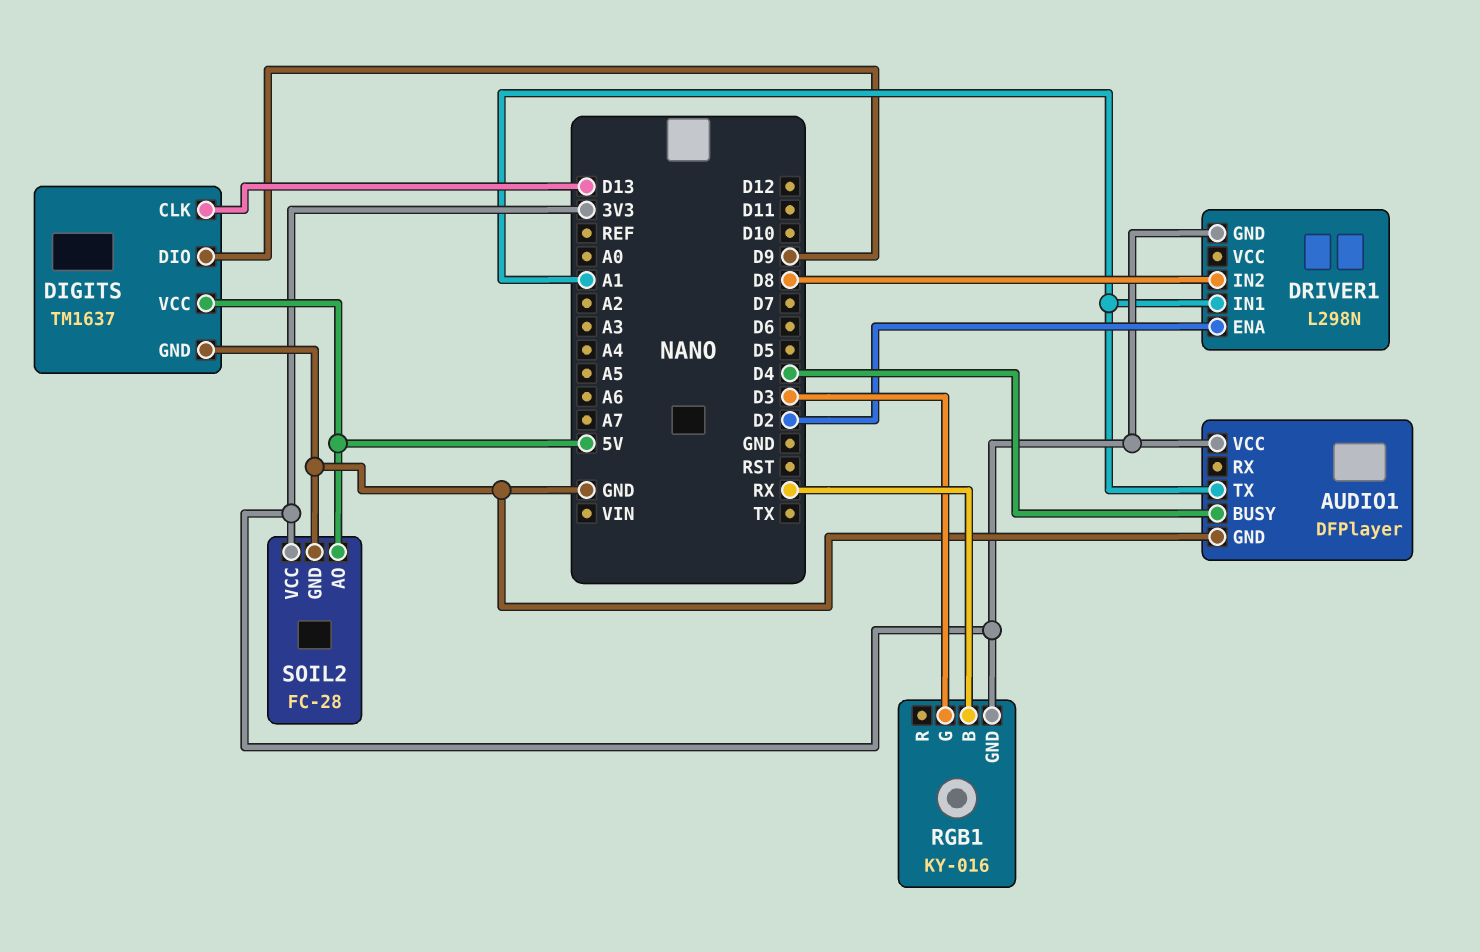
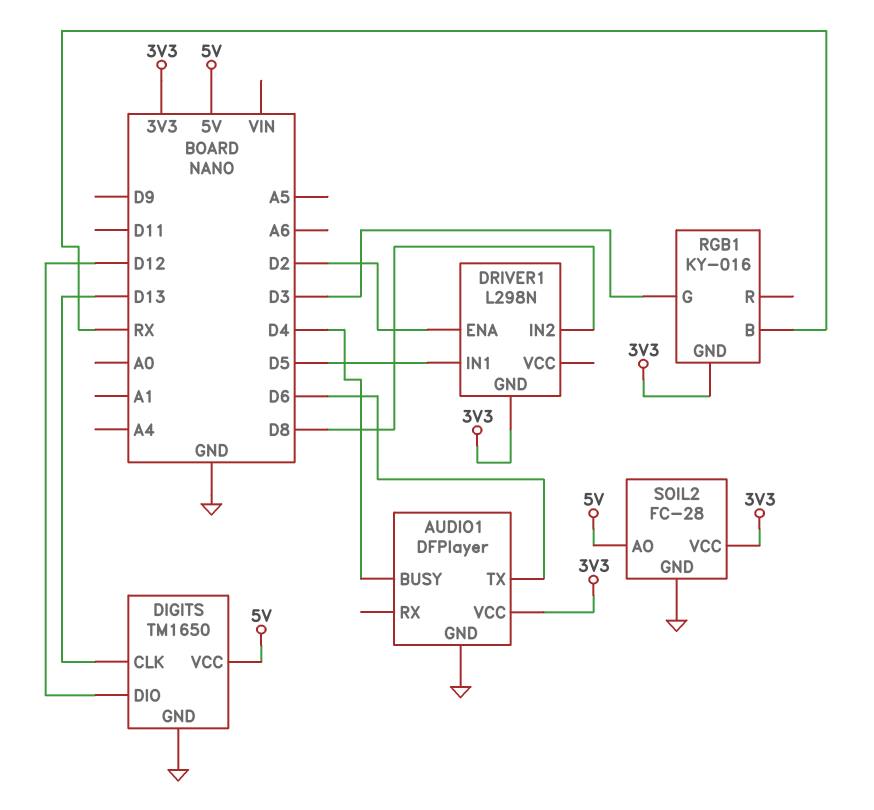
AUDIO1 pin TX: A1 -> D6
DIGITS: TM1637 -> TM1650
DIGITS pin DIO: D9 -> D12
DRIVER1 pin IN1: A1 -> D5

